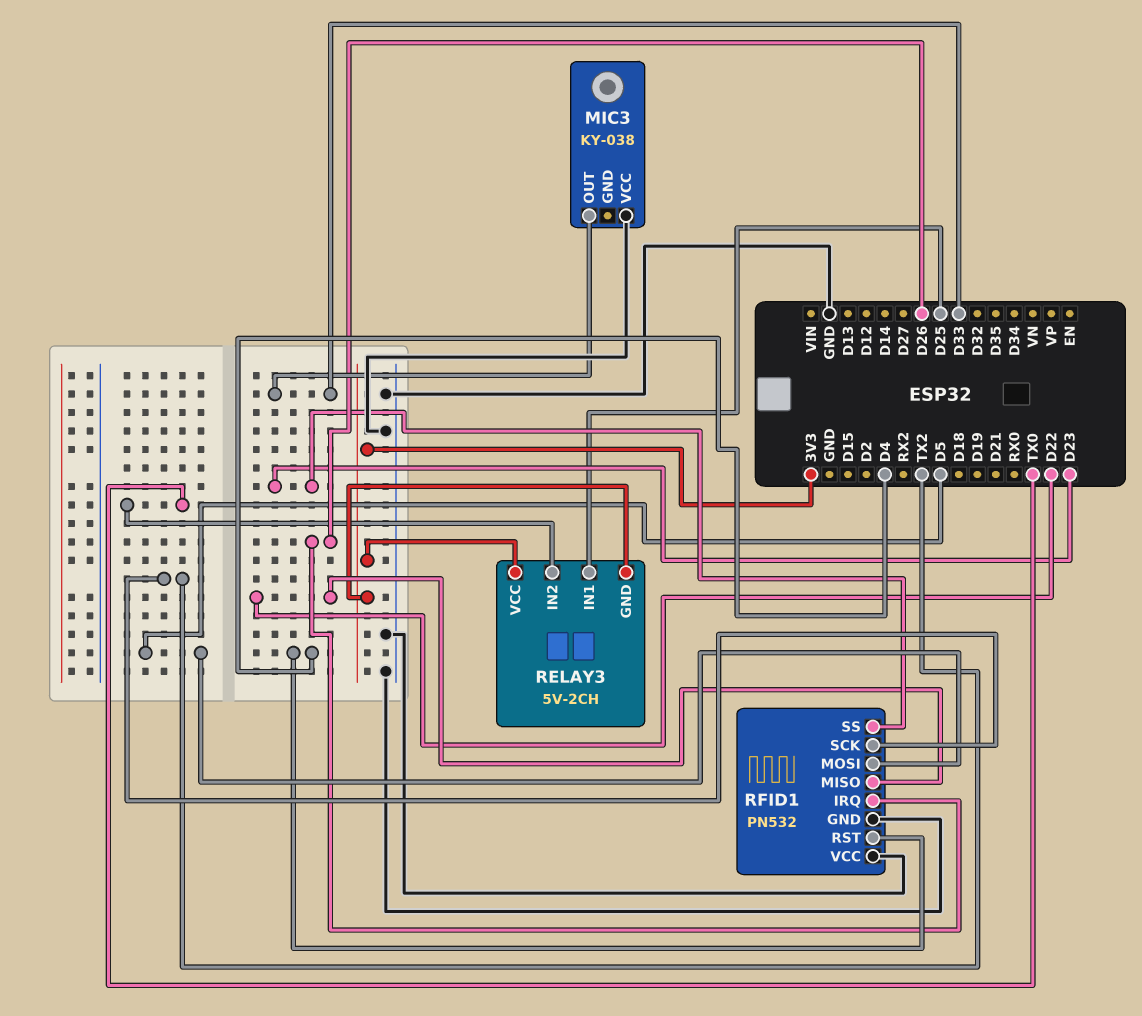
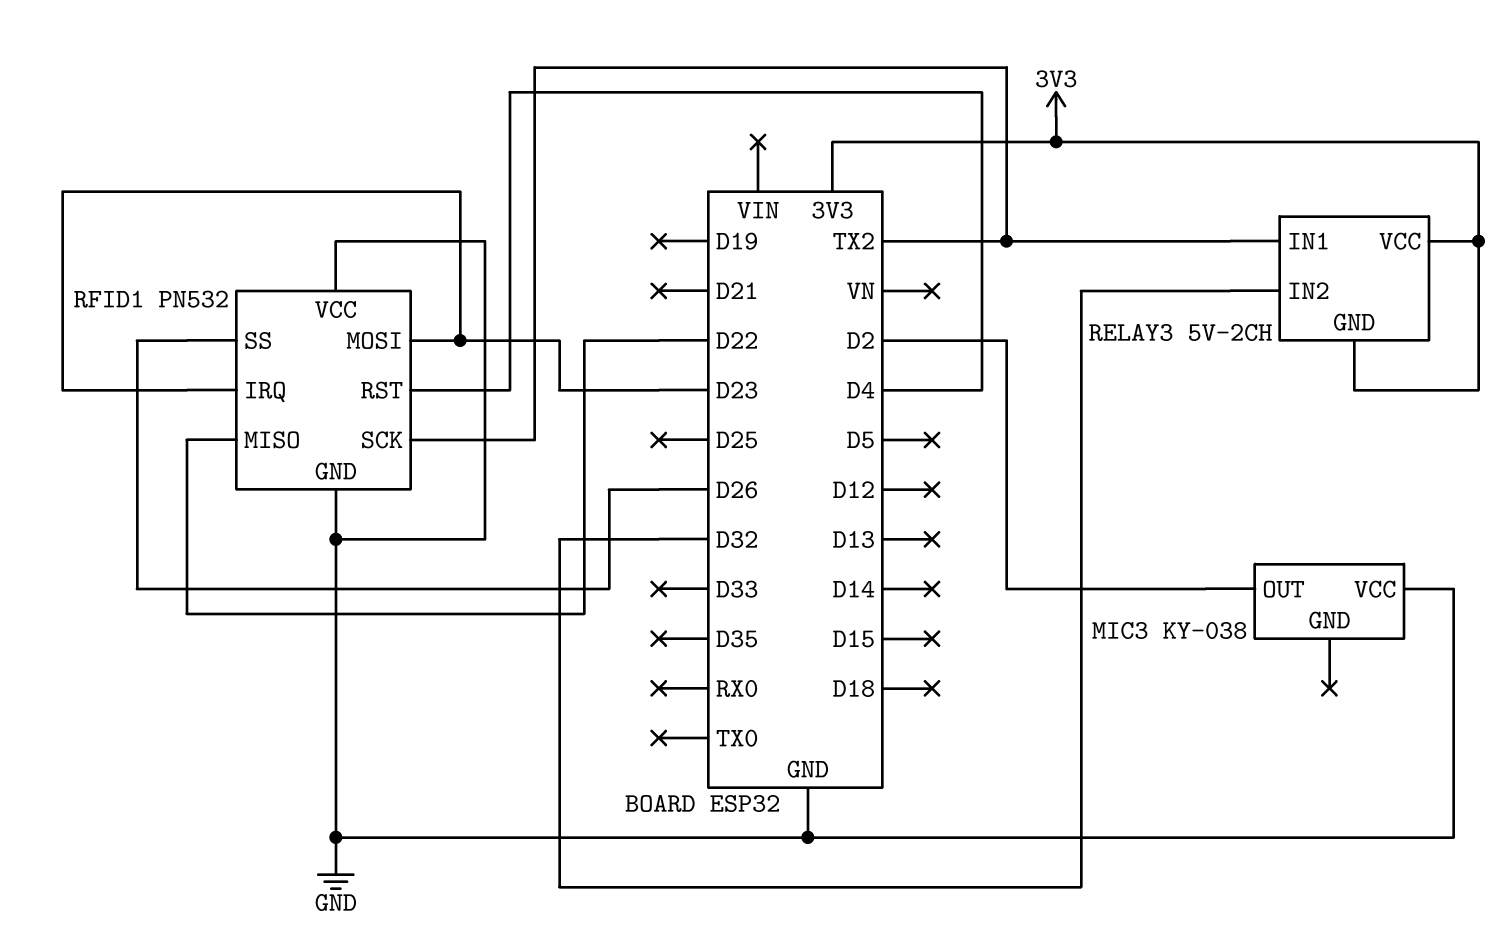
MIC3 pin OUT: D33 -> D2
RELAY3 pin IN1: D25 -> TX2
RELAY3 pin IN2: TX0 -> D32
RFID1 pin IRQ: D26 -> D23
RFID1 pin MOSI: D5 -> D23
RFID1 pin SS: D23 -> D26

